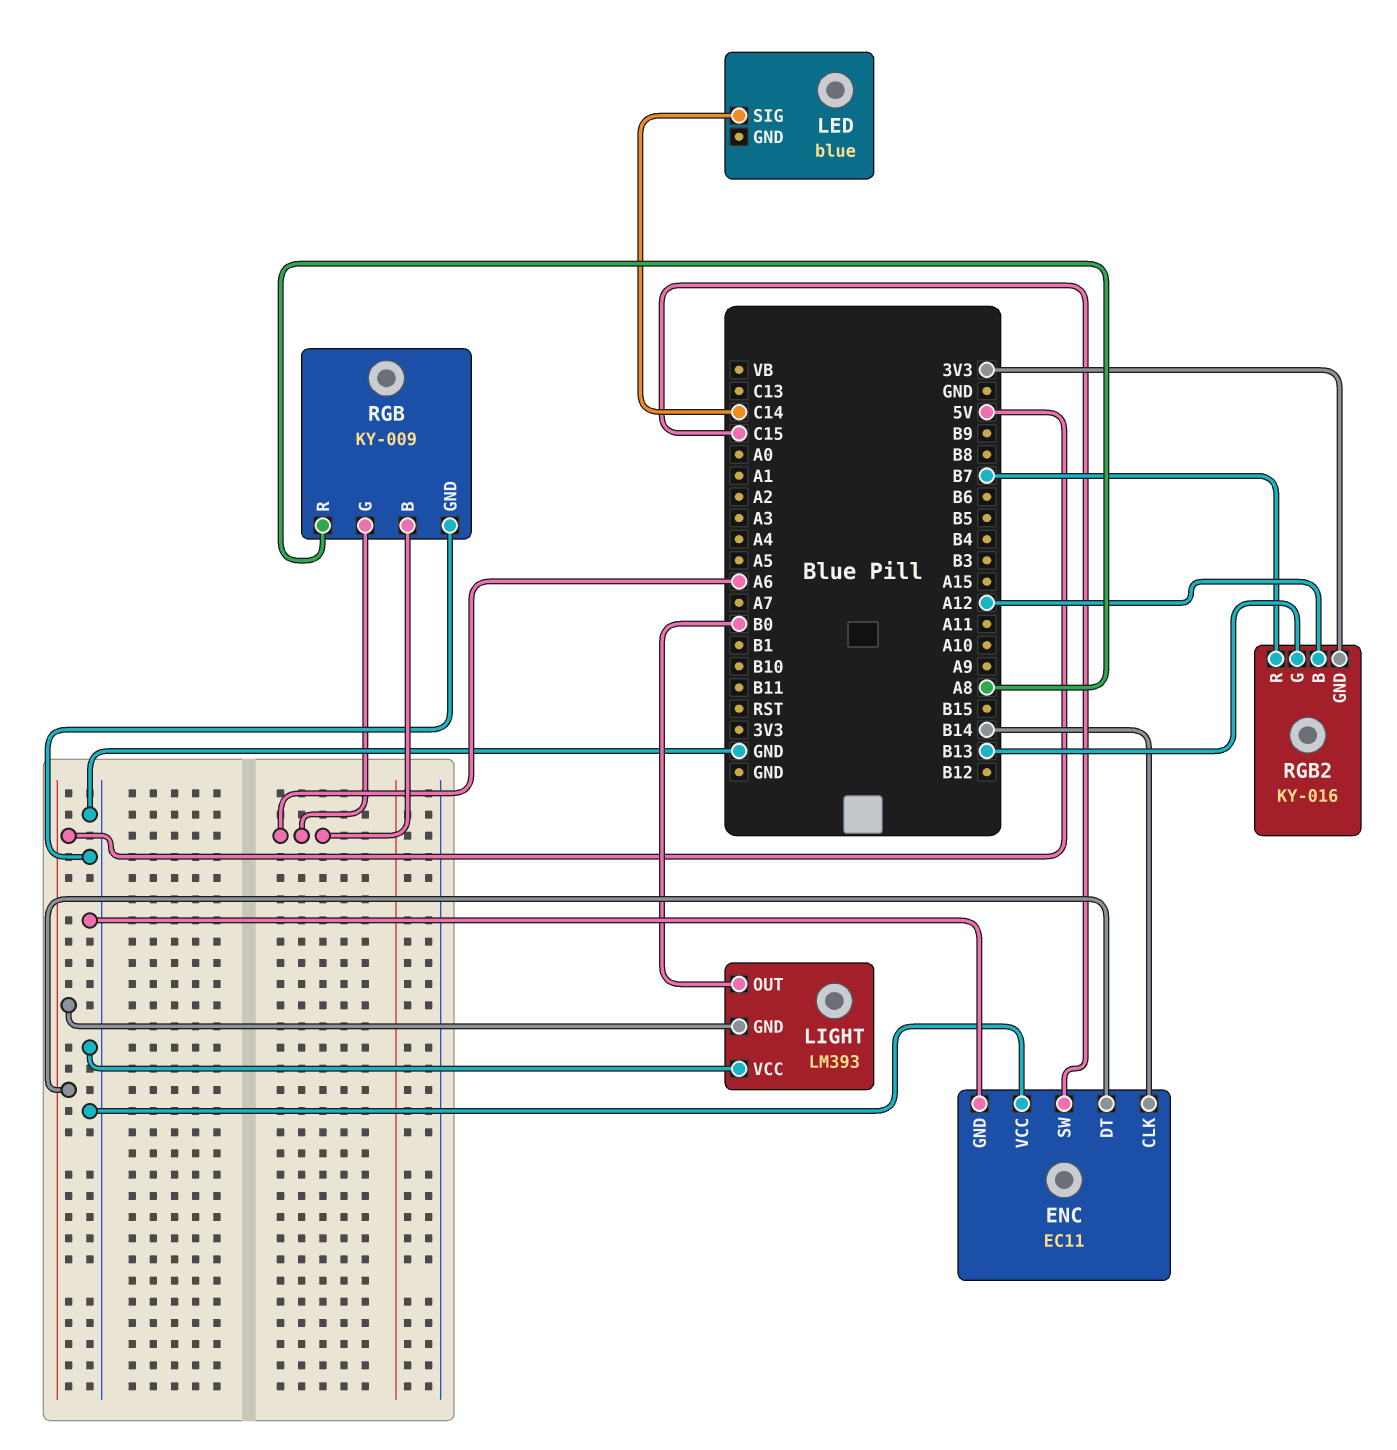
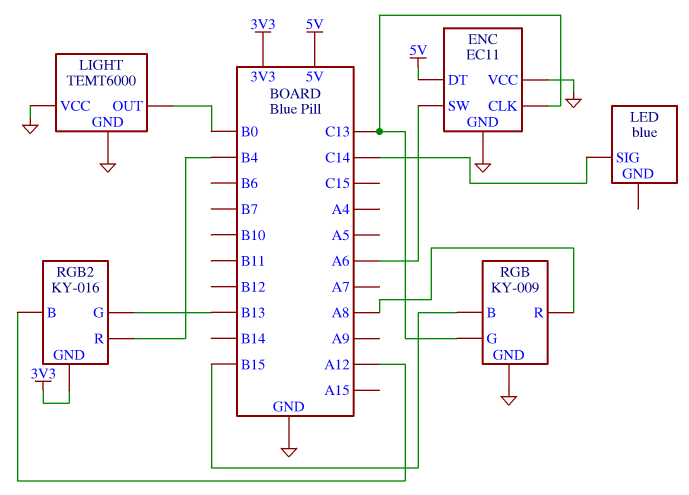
ENC pin CLK: B14 -> C13
ENC pin SW: C15 -> A6
LIGHT: LM393 -> TEMT6000
LIGHT pin GND: 5V -> GND
RGB pin B: A6 -> B15
RGB pin G: A6 -> C13
RGB2 pin R: B7 -> B4

